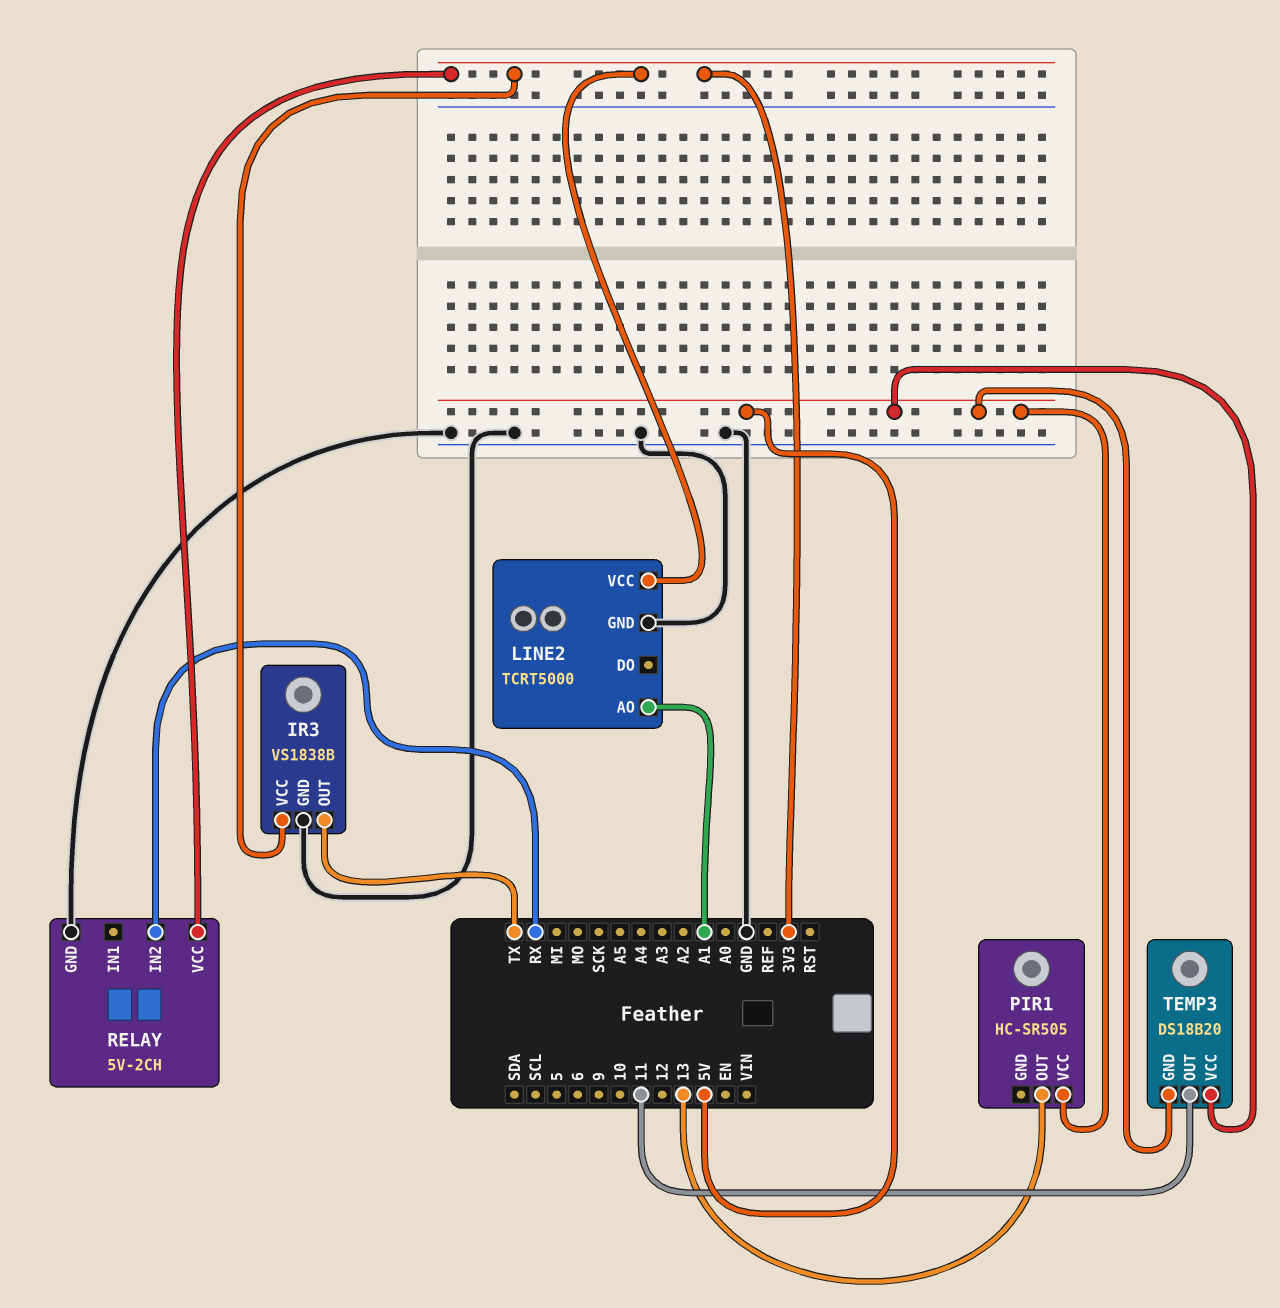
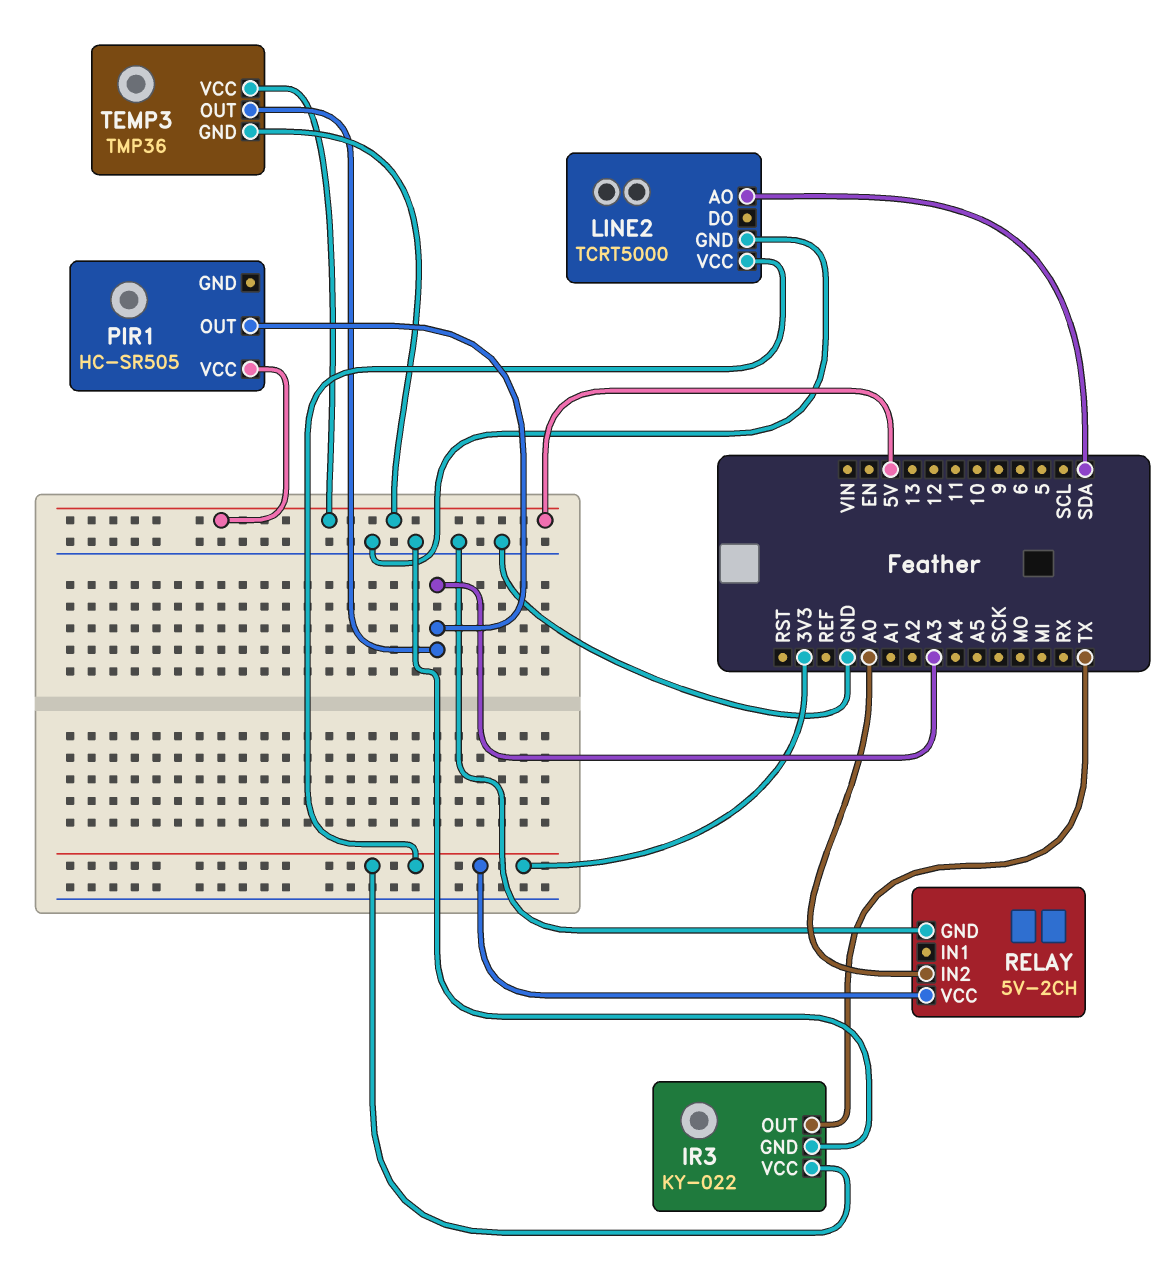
IR3: VS1838B -> KY-022
LINE2 pin AO: A1 -> SDA
PIR1 pin OUT: 13 -> A3
RELAY pin IN2: RX -> A0
TEMP3: DS18B20 -> TMP36
TEMP3 pin OUT: 11 -> A3

